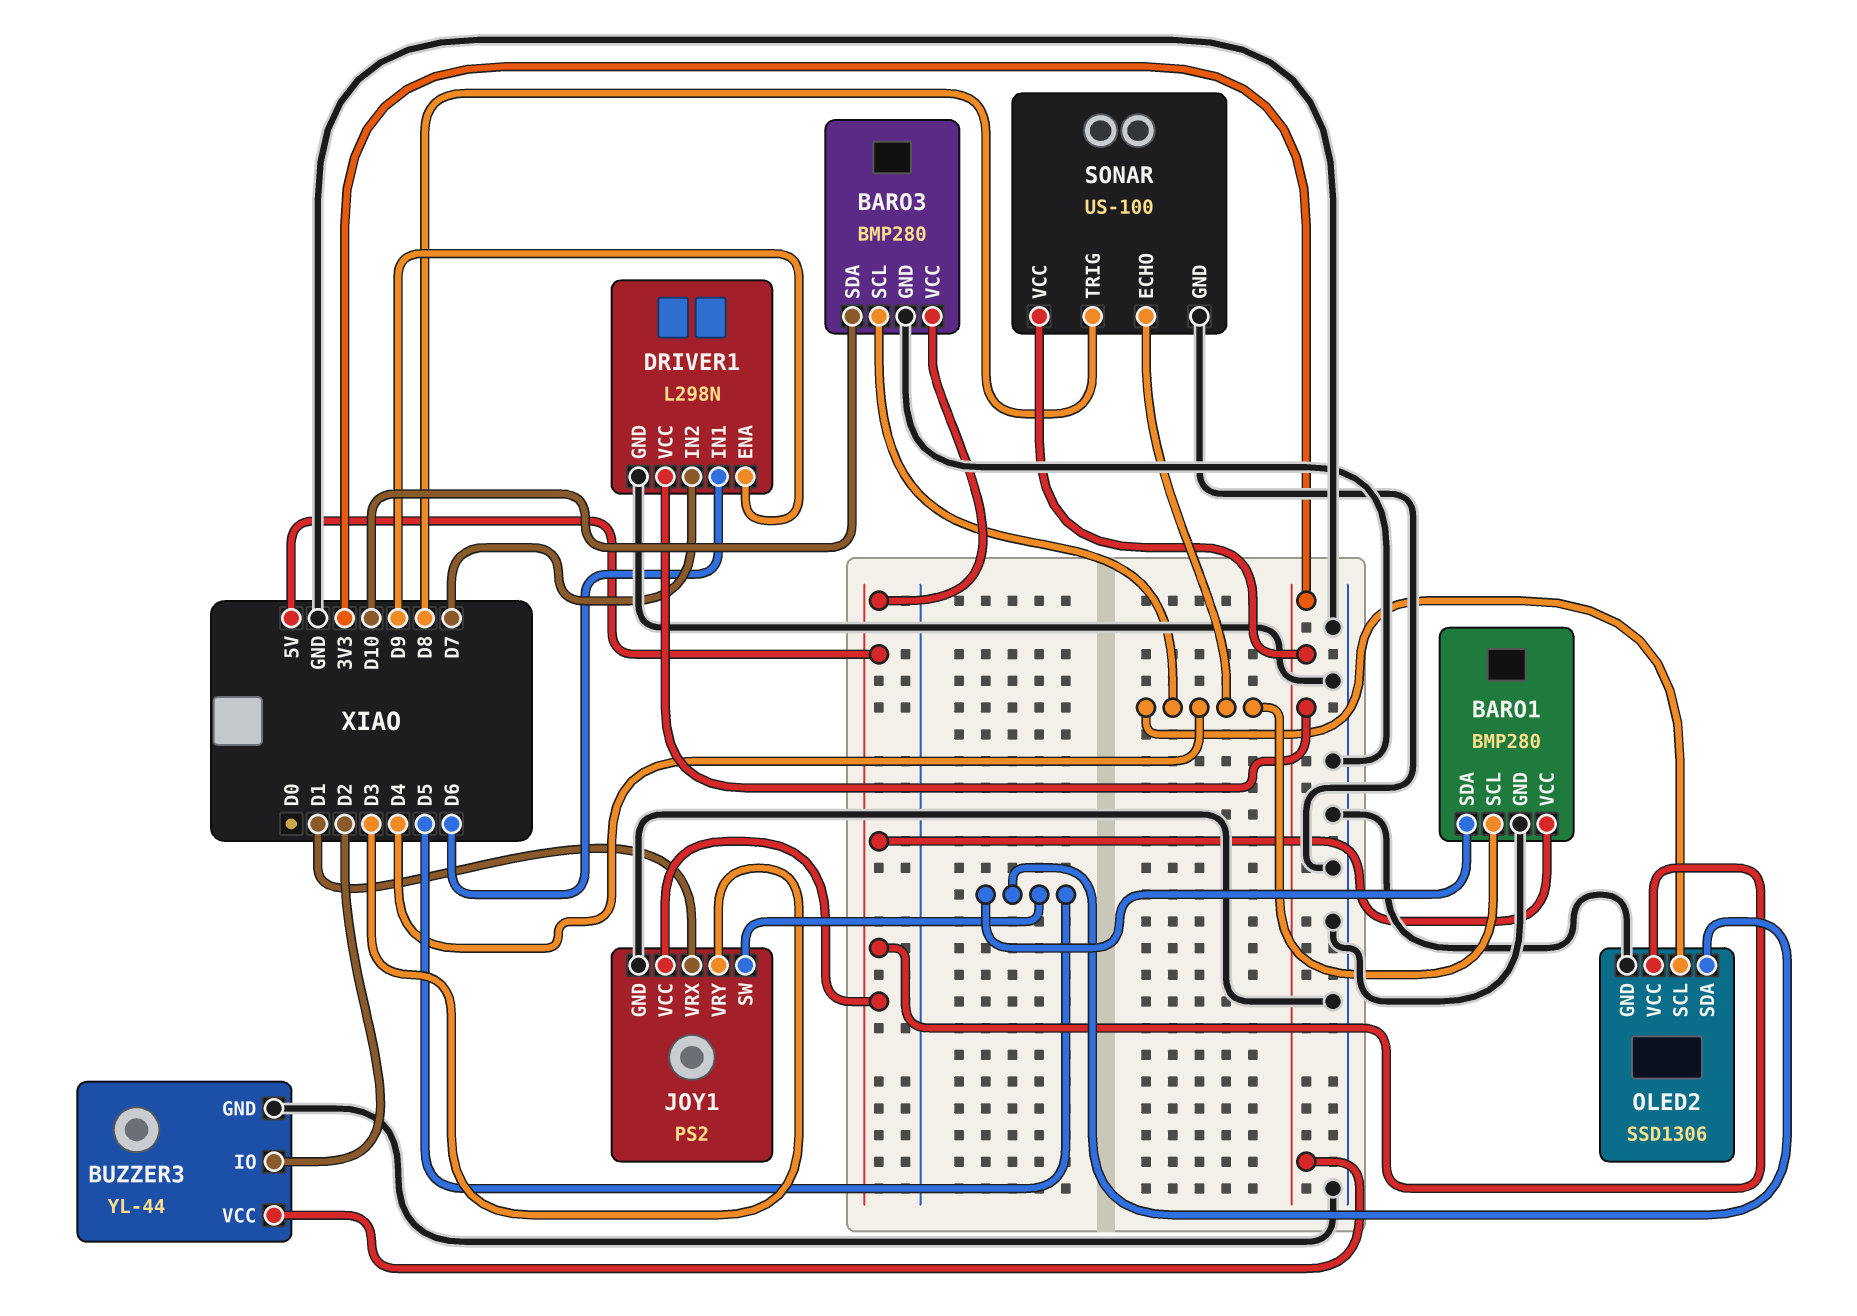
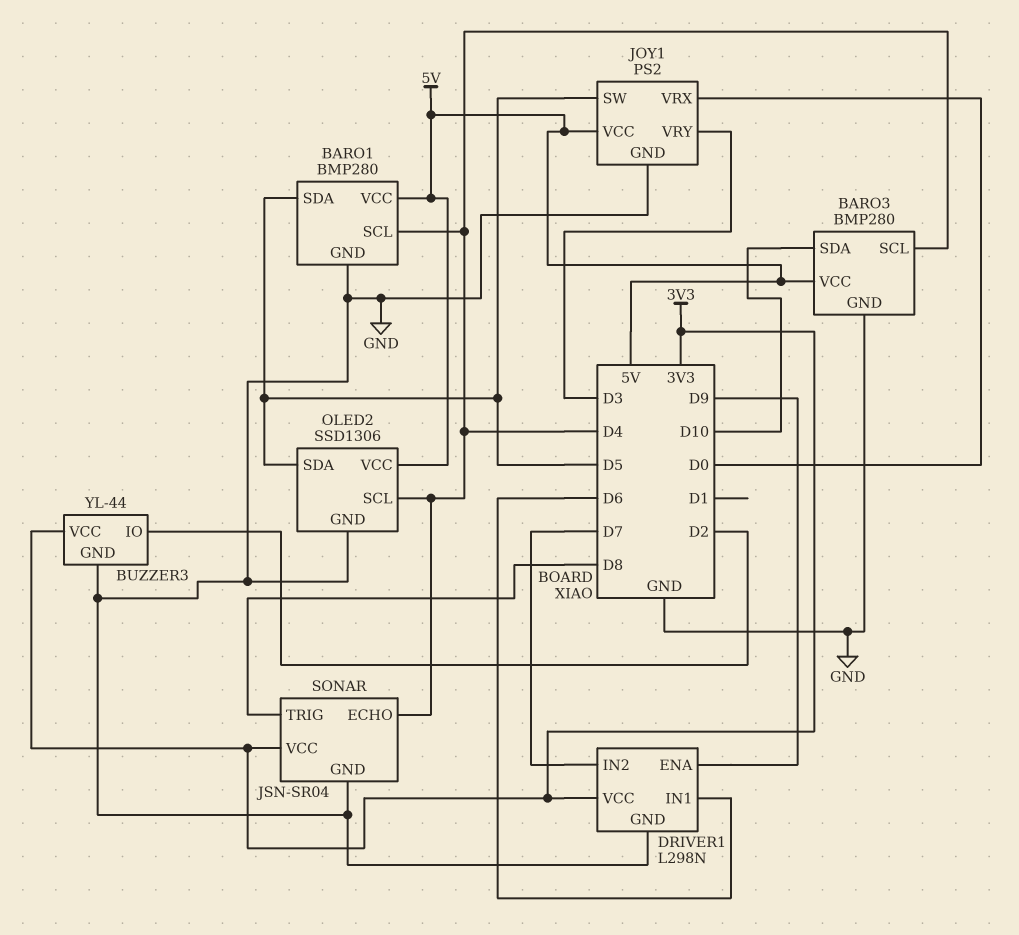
JOY1 pin VRX: D1 -> D0
SONAR: US-100 -> JSN-SR04

